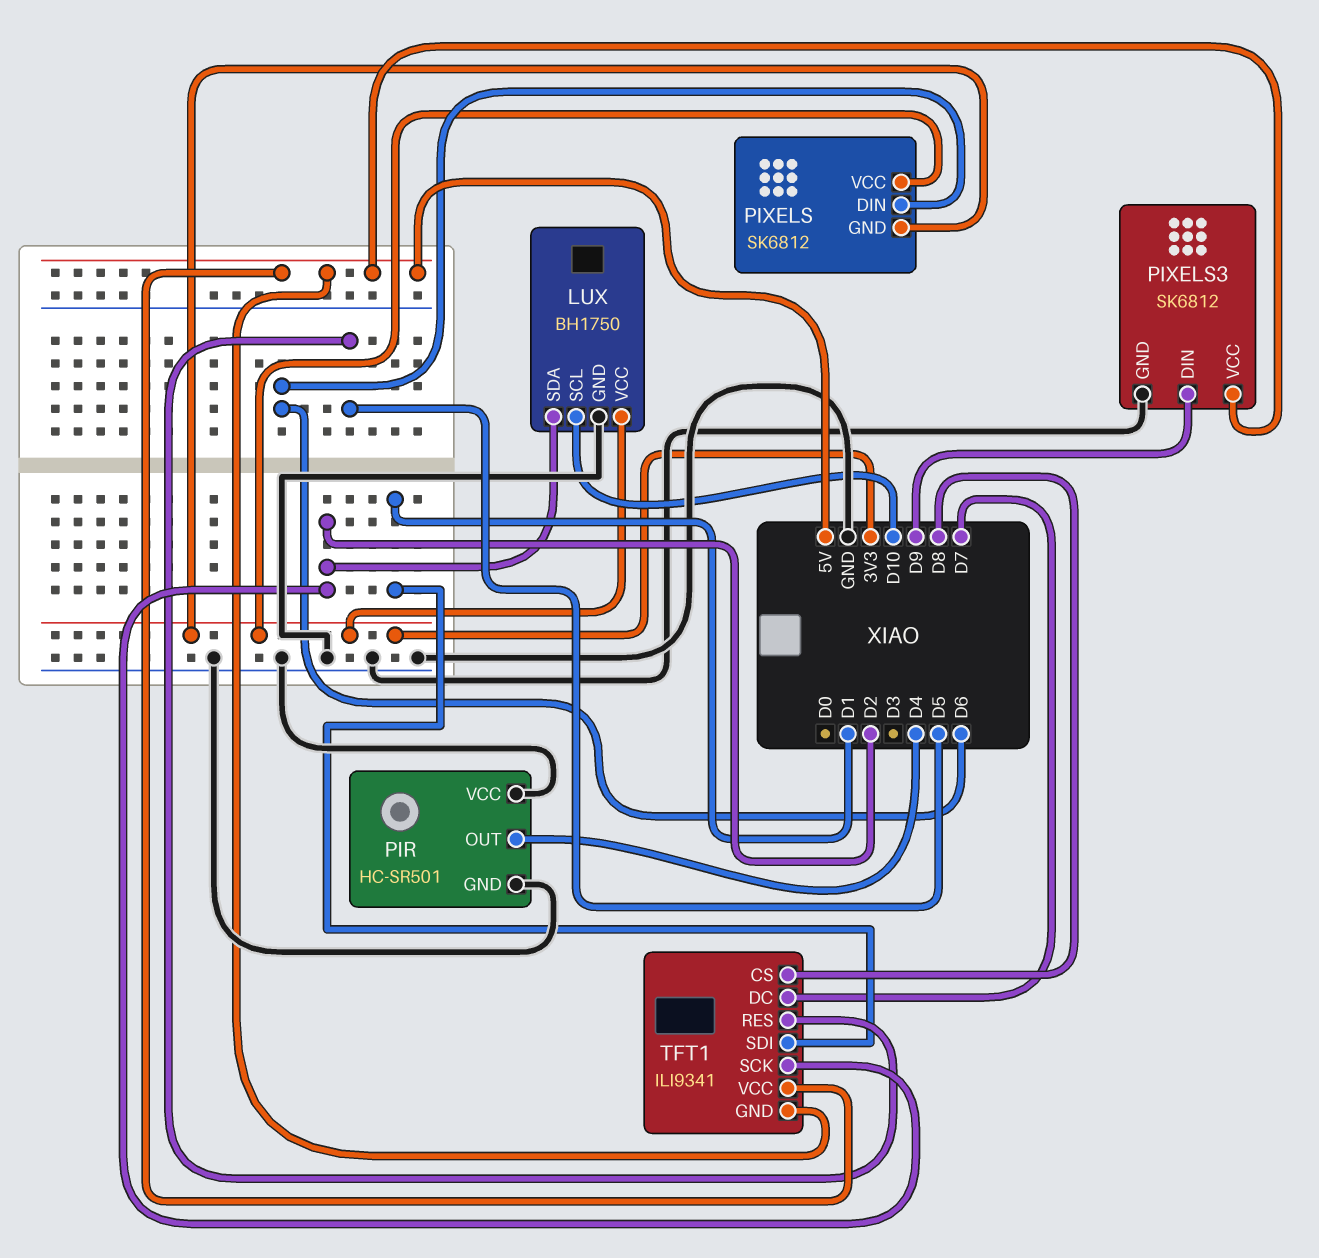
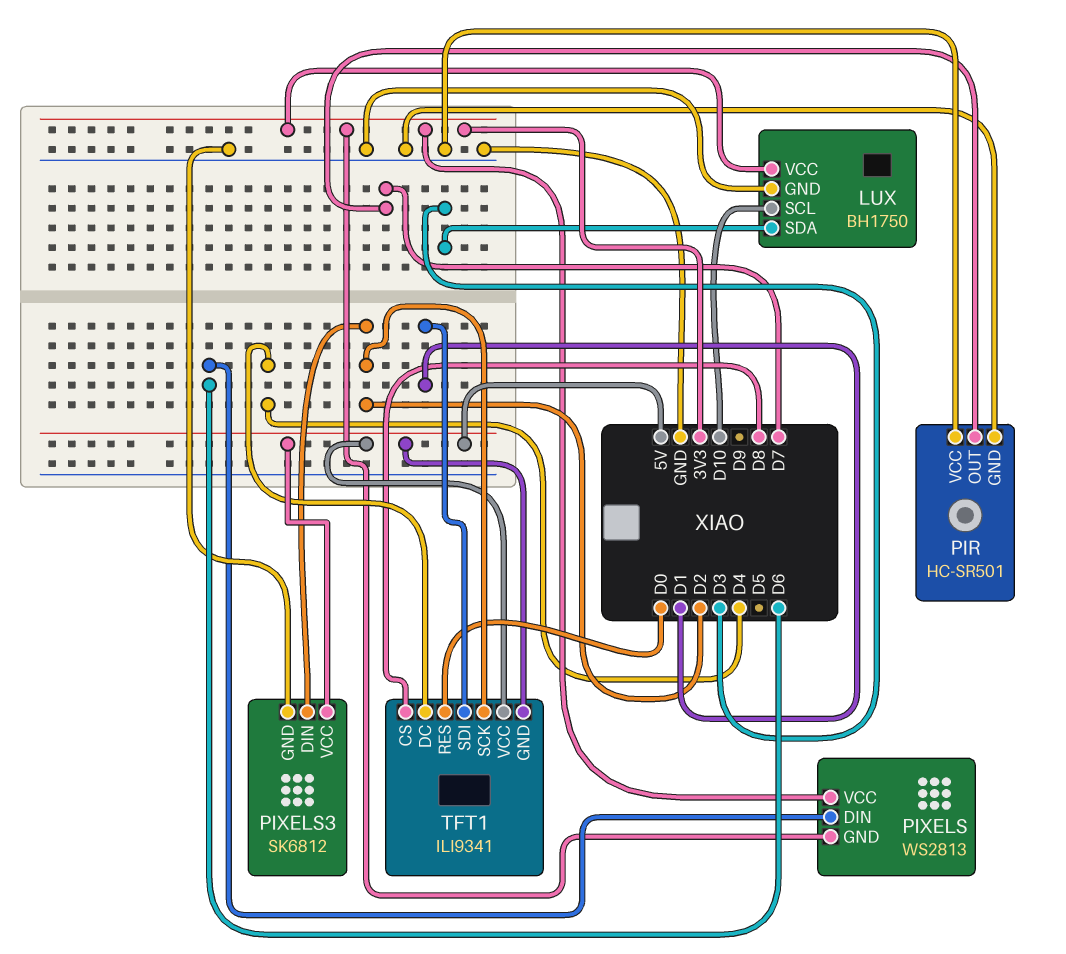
LUX pin SDA: D2 -> D3
PIR pin OUT: D4 -> D7
PIXELS: SK6812 -> WS2813
PIXELS3 pin DIN: D9 -> D2
TFT1 pin DC: D7 -> D4
TFT1 pin RES: D5 -> D0

